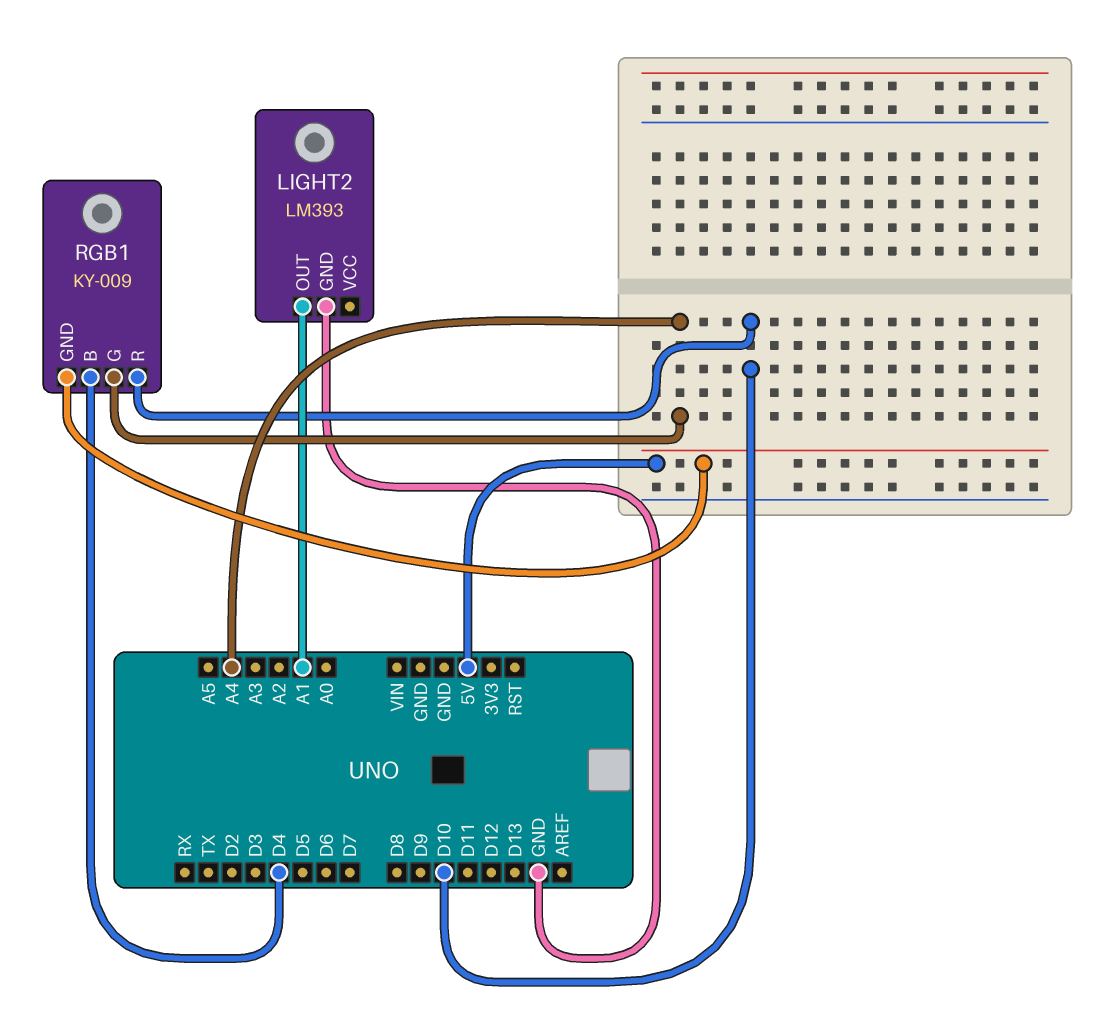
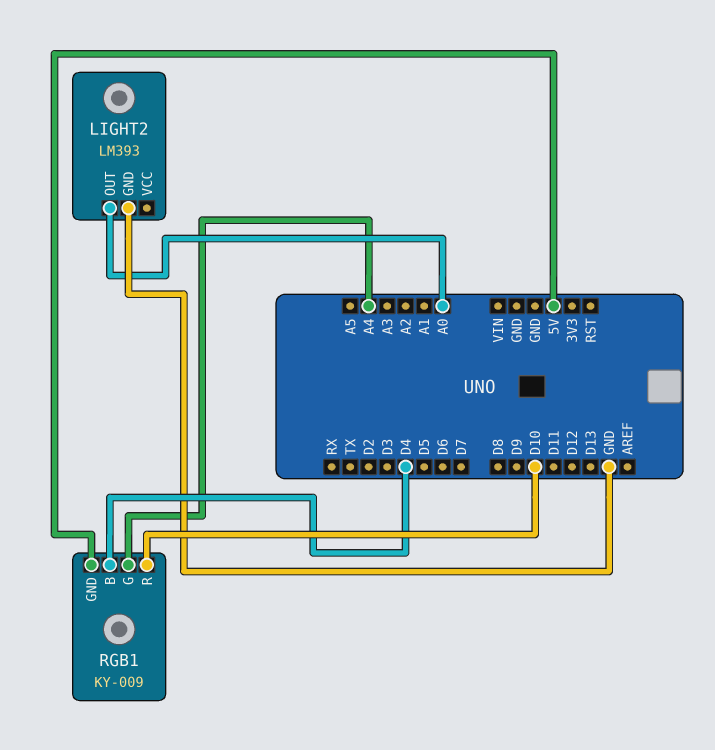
LIGHT2 pin OUT: A1 -> A0

